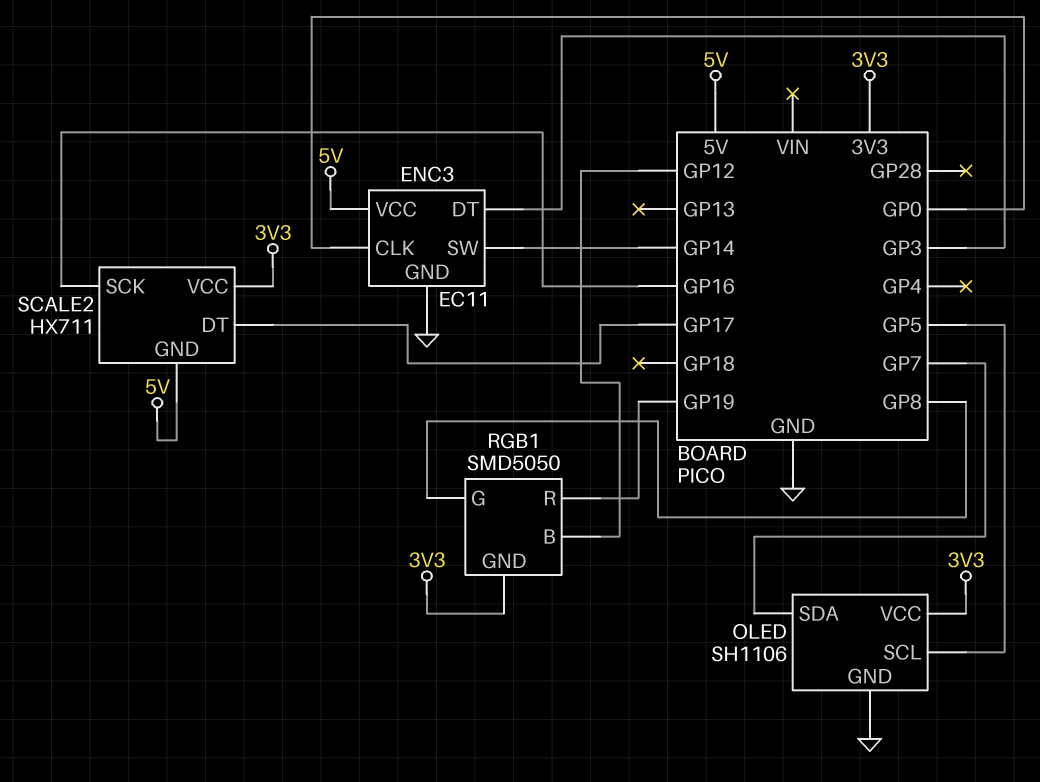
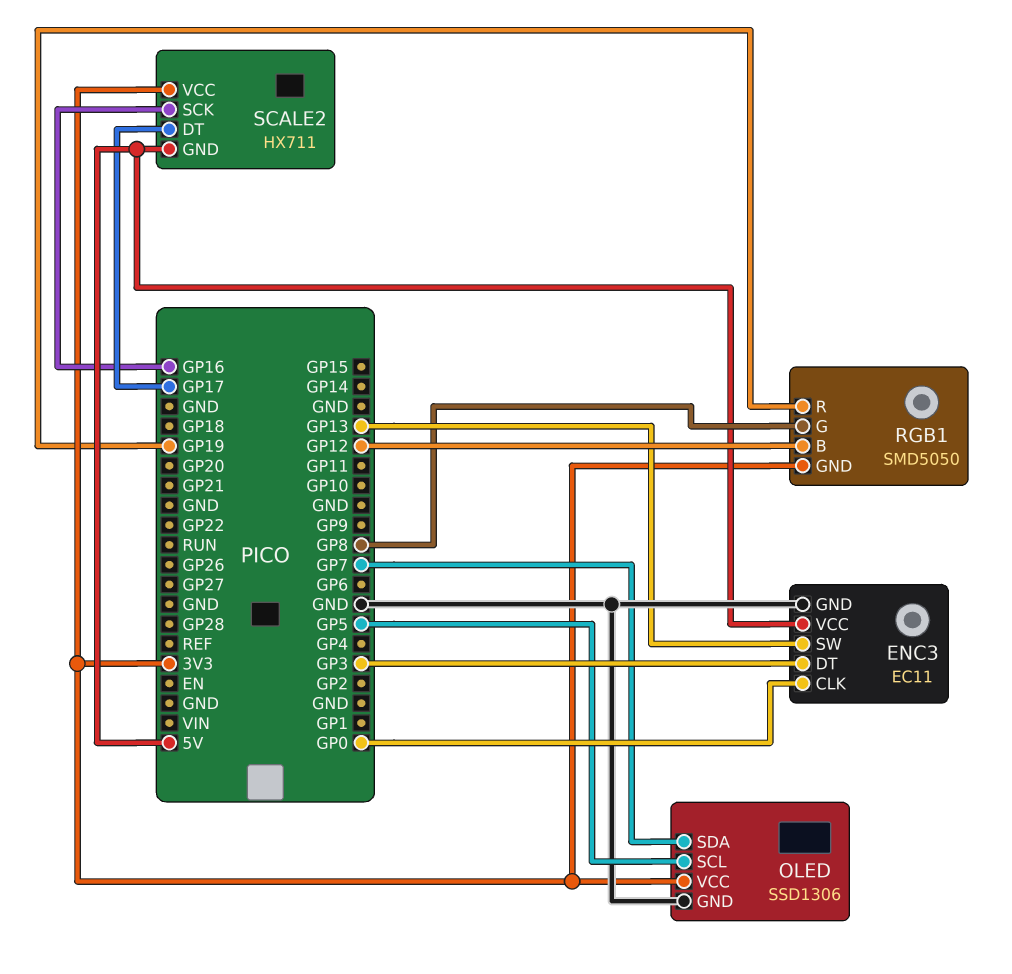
ENC3 pin SW: GP14 -> GP13
OLED: SH1106 -> SSD1306

